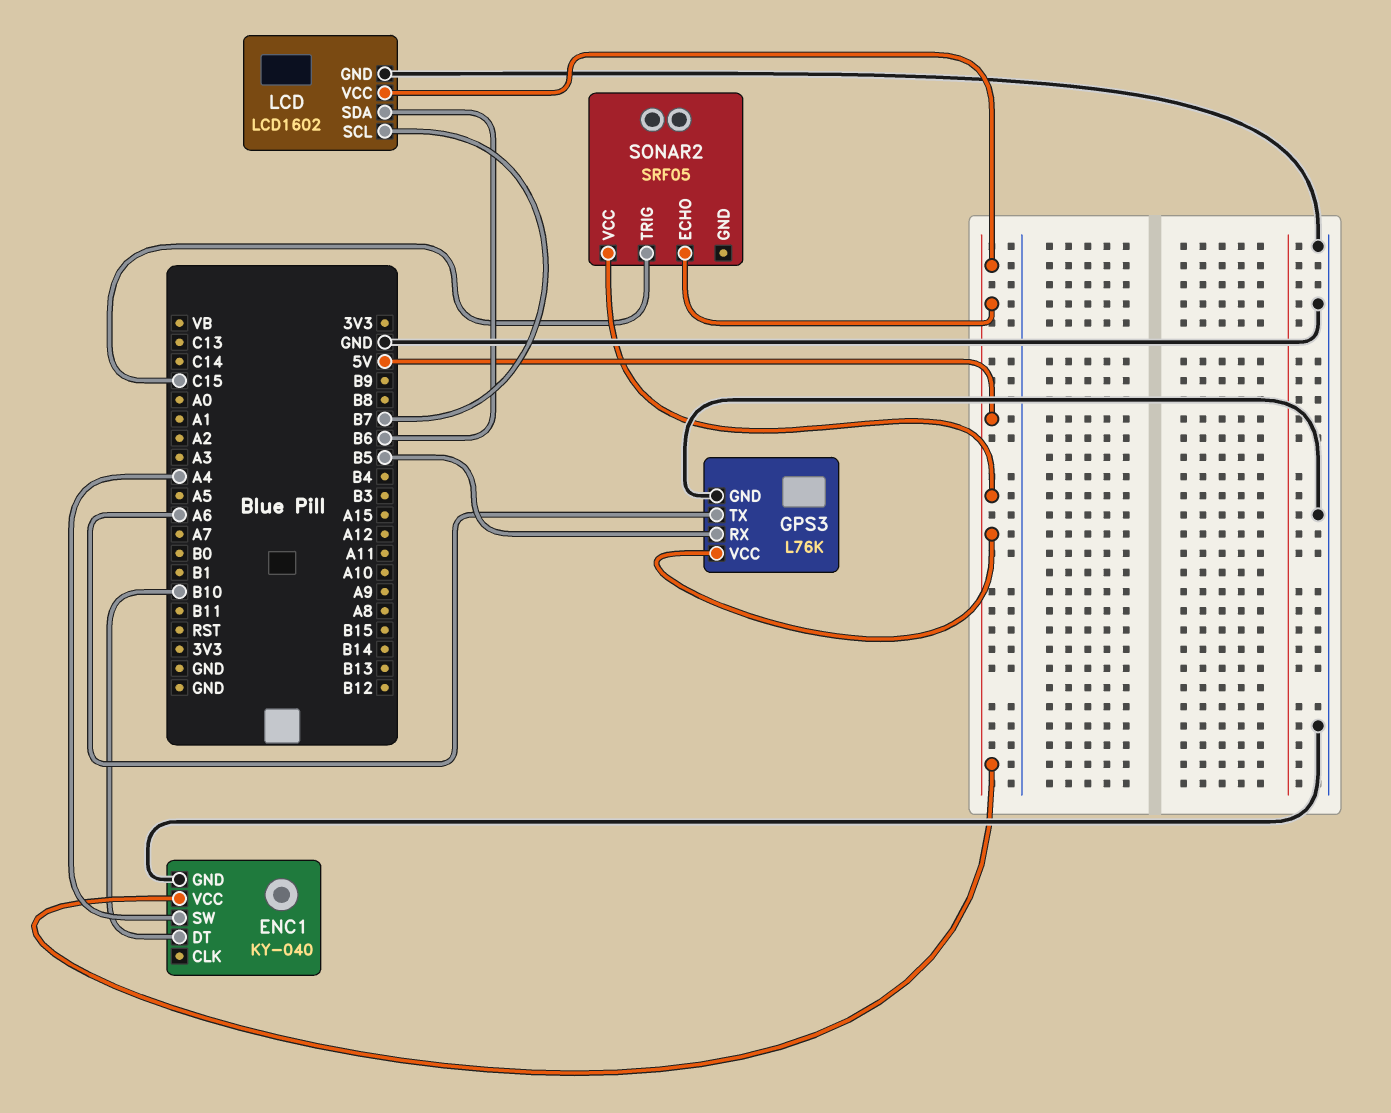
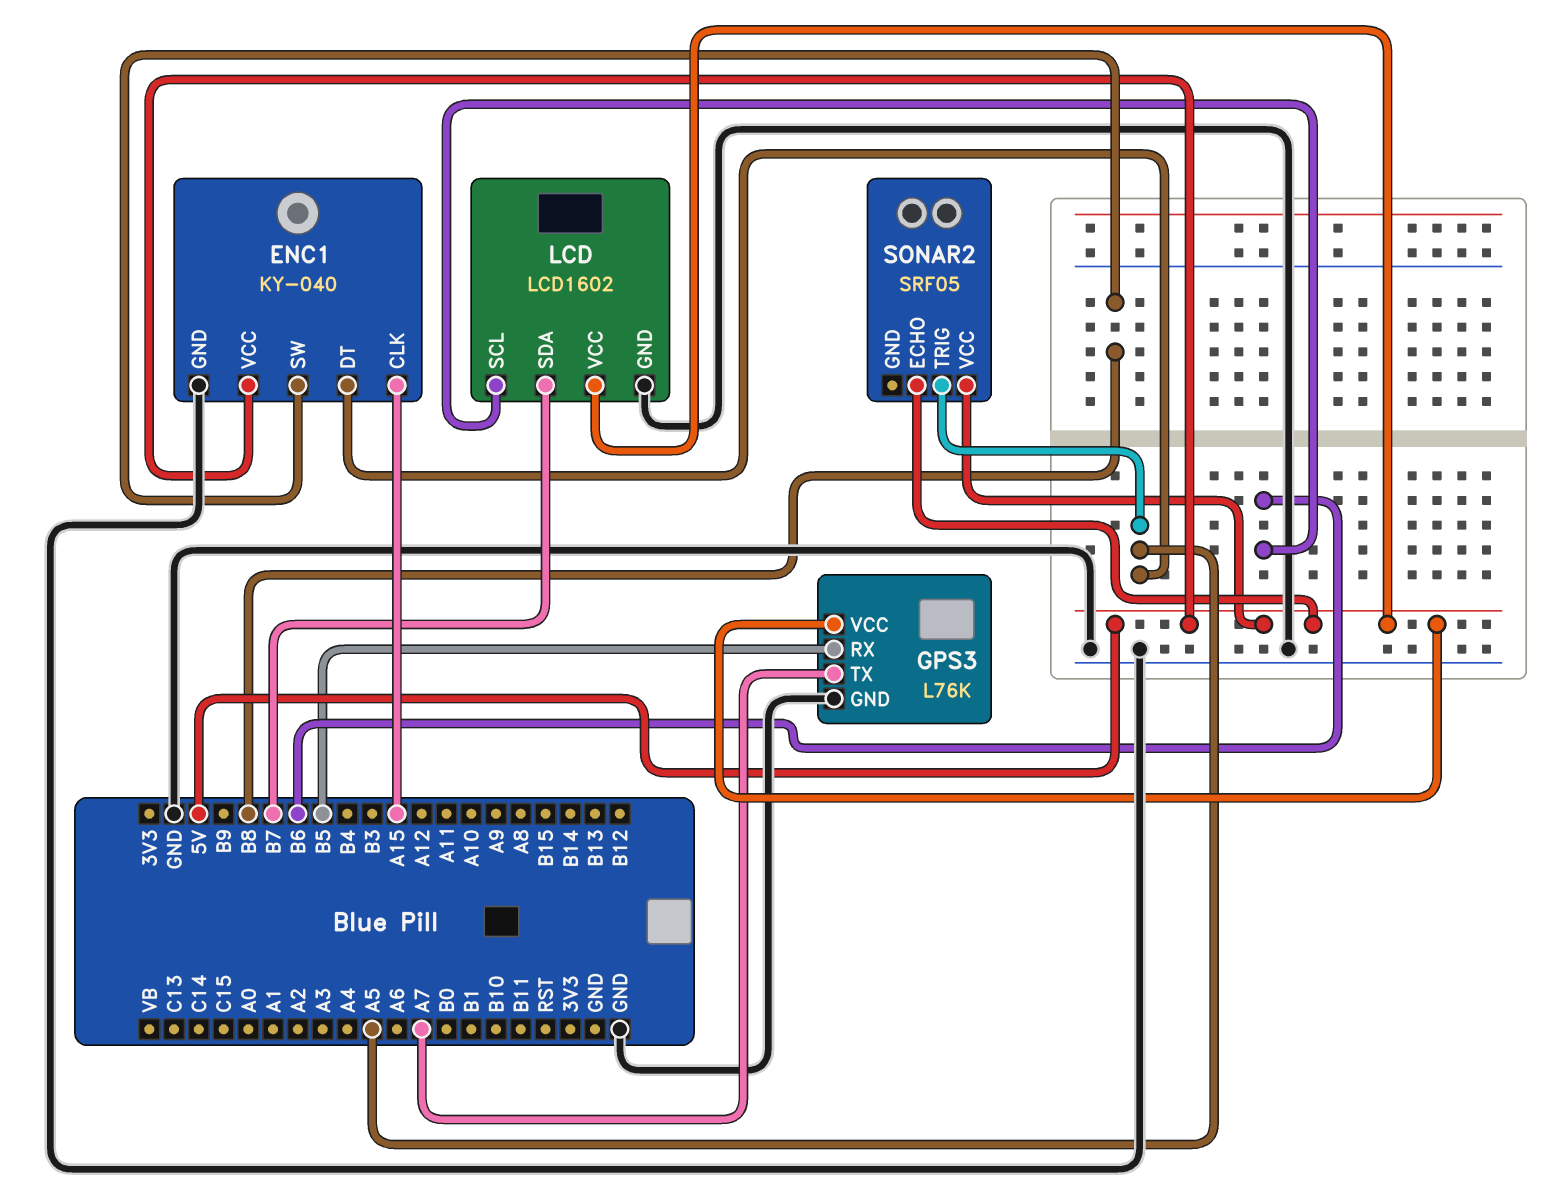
ENC1 pin CLK: none -> A15
ENC1 pin DT: B10 -> A5
ENC1 pin SW: A4 -> B8
GPS3 pin TX: A6 -> A7
LCD pin SCL: B7 -> B6
LCD pin SDA: B6 -> B7
SONAR2 pin TRIG: C15 -> A5

